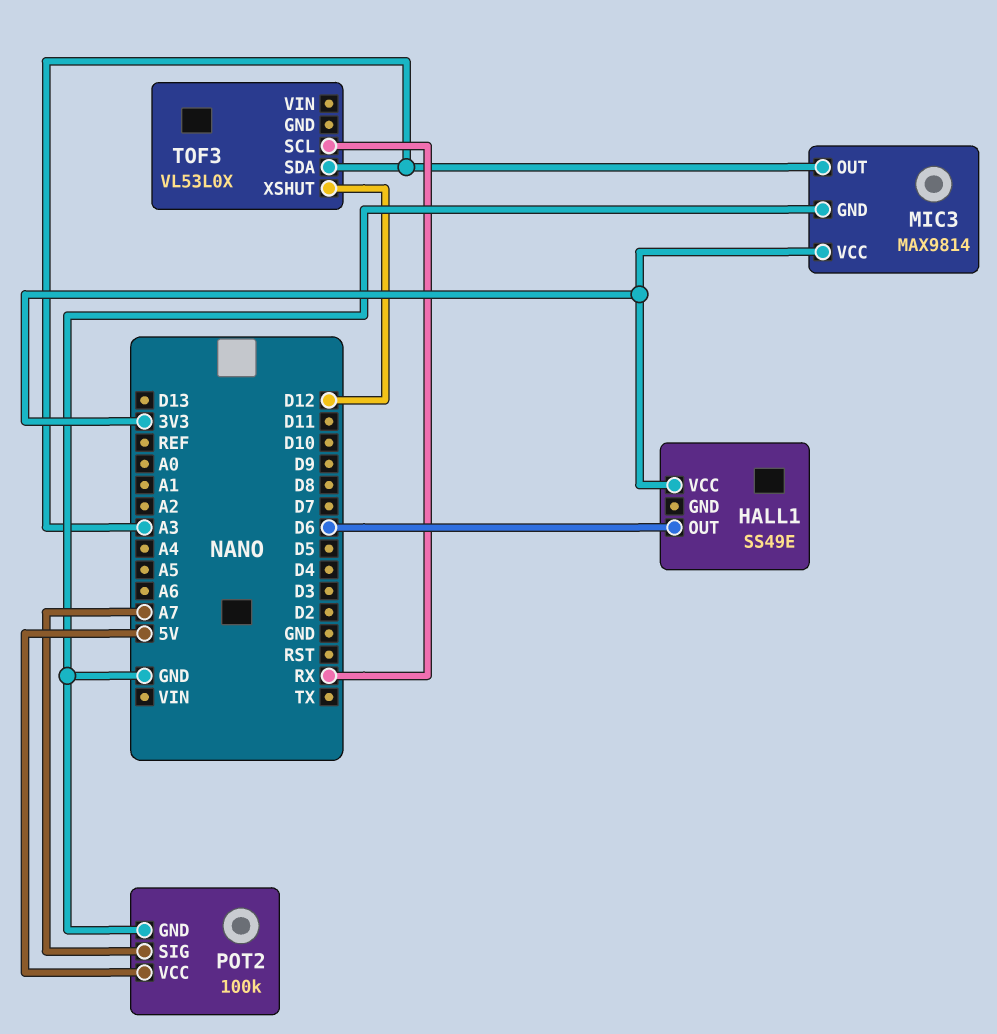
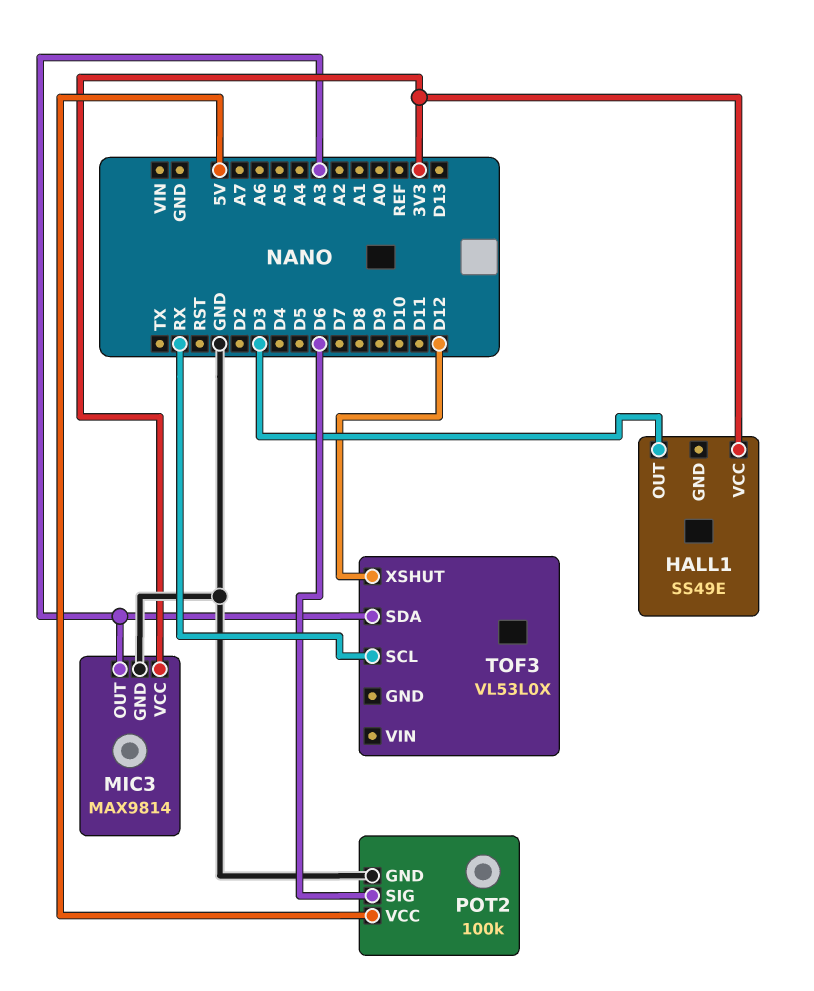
HALL1 pin OUT: D6 -> D3
POT2 pin SIG: A7 -> D6

